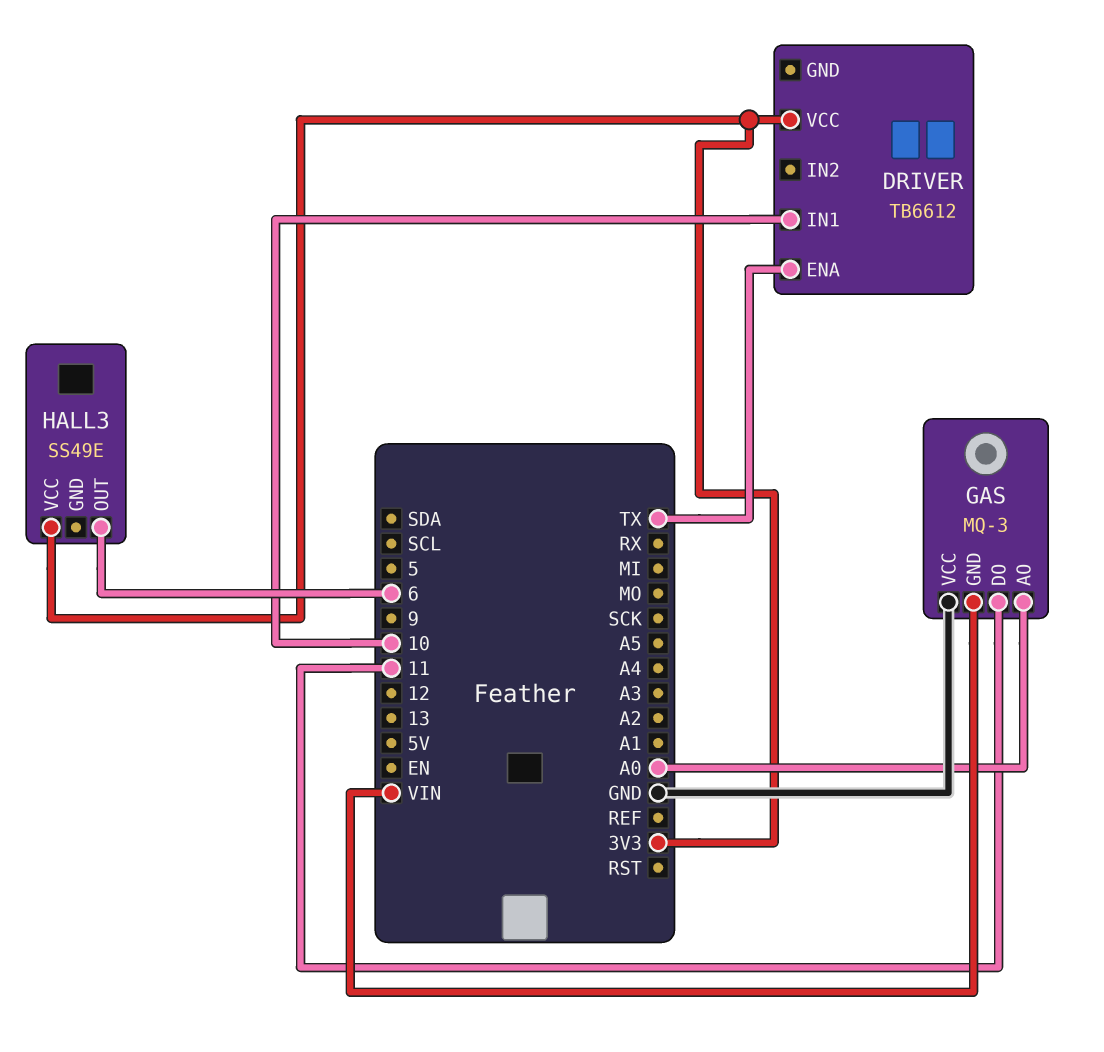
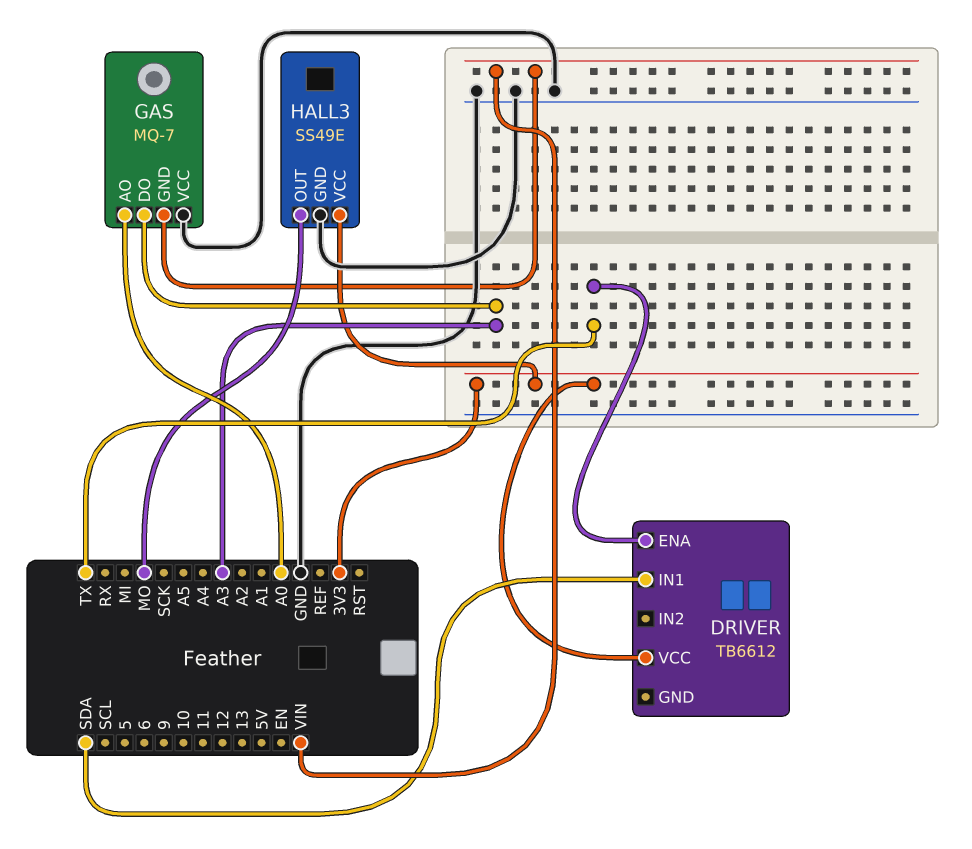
DRIVER pin IN1: 10 -> SDA
GAS: MQ-3 -> MQ-7
GAS pin DO: 11 -> A3
HALL3 pin GND: none -> GND
HALL3 pin OUT: 6 -> MO

